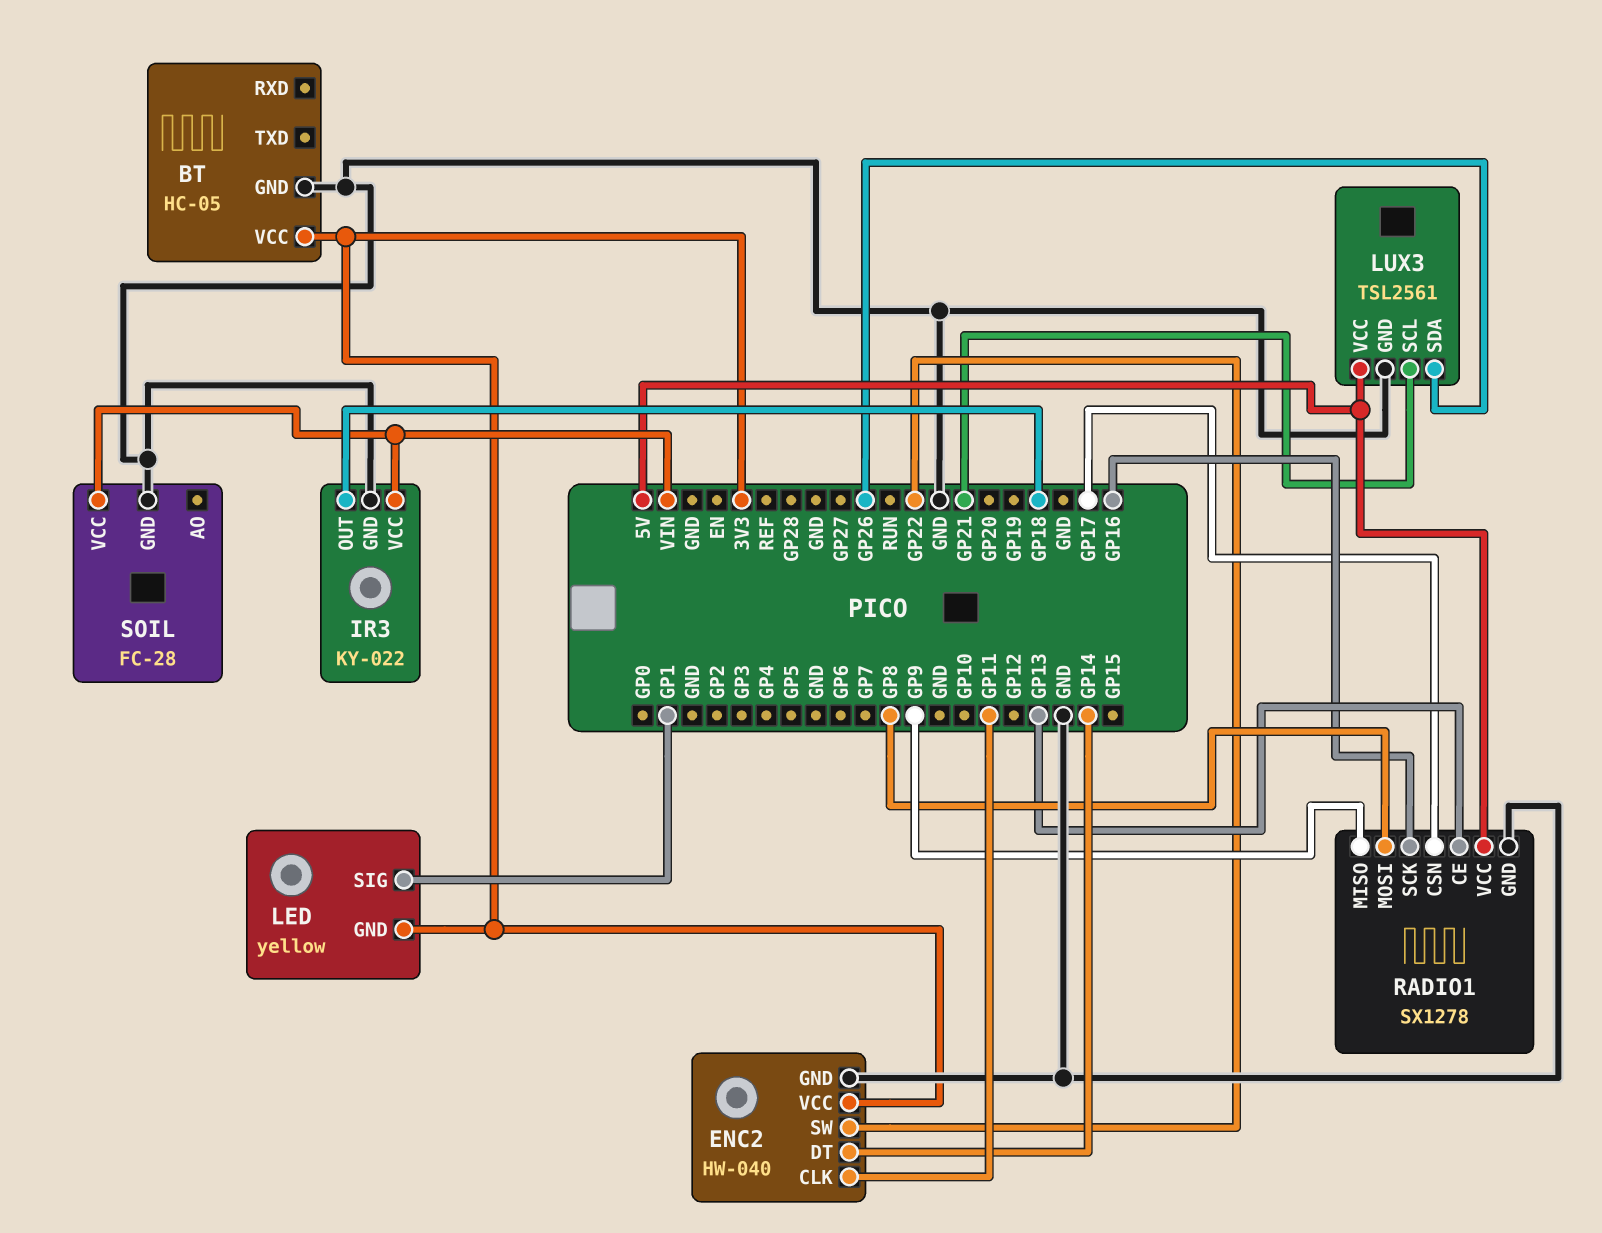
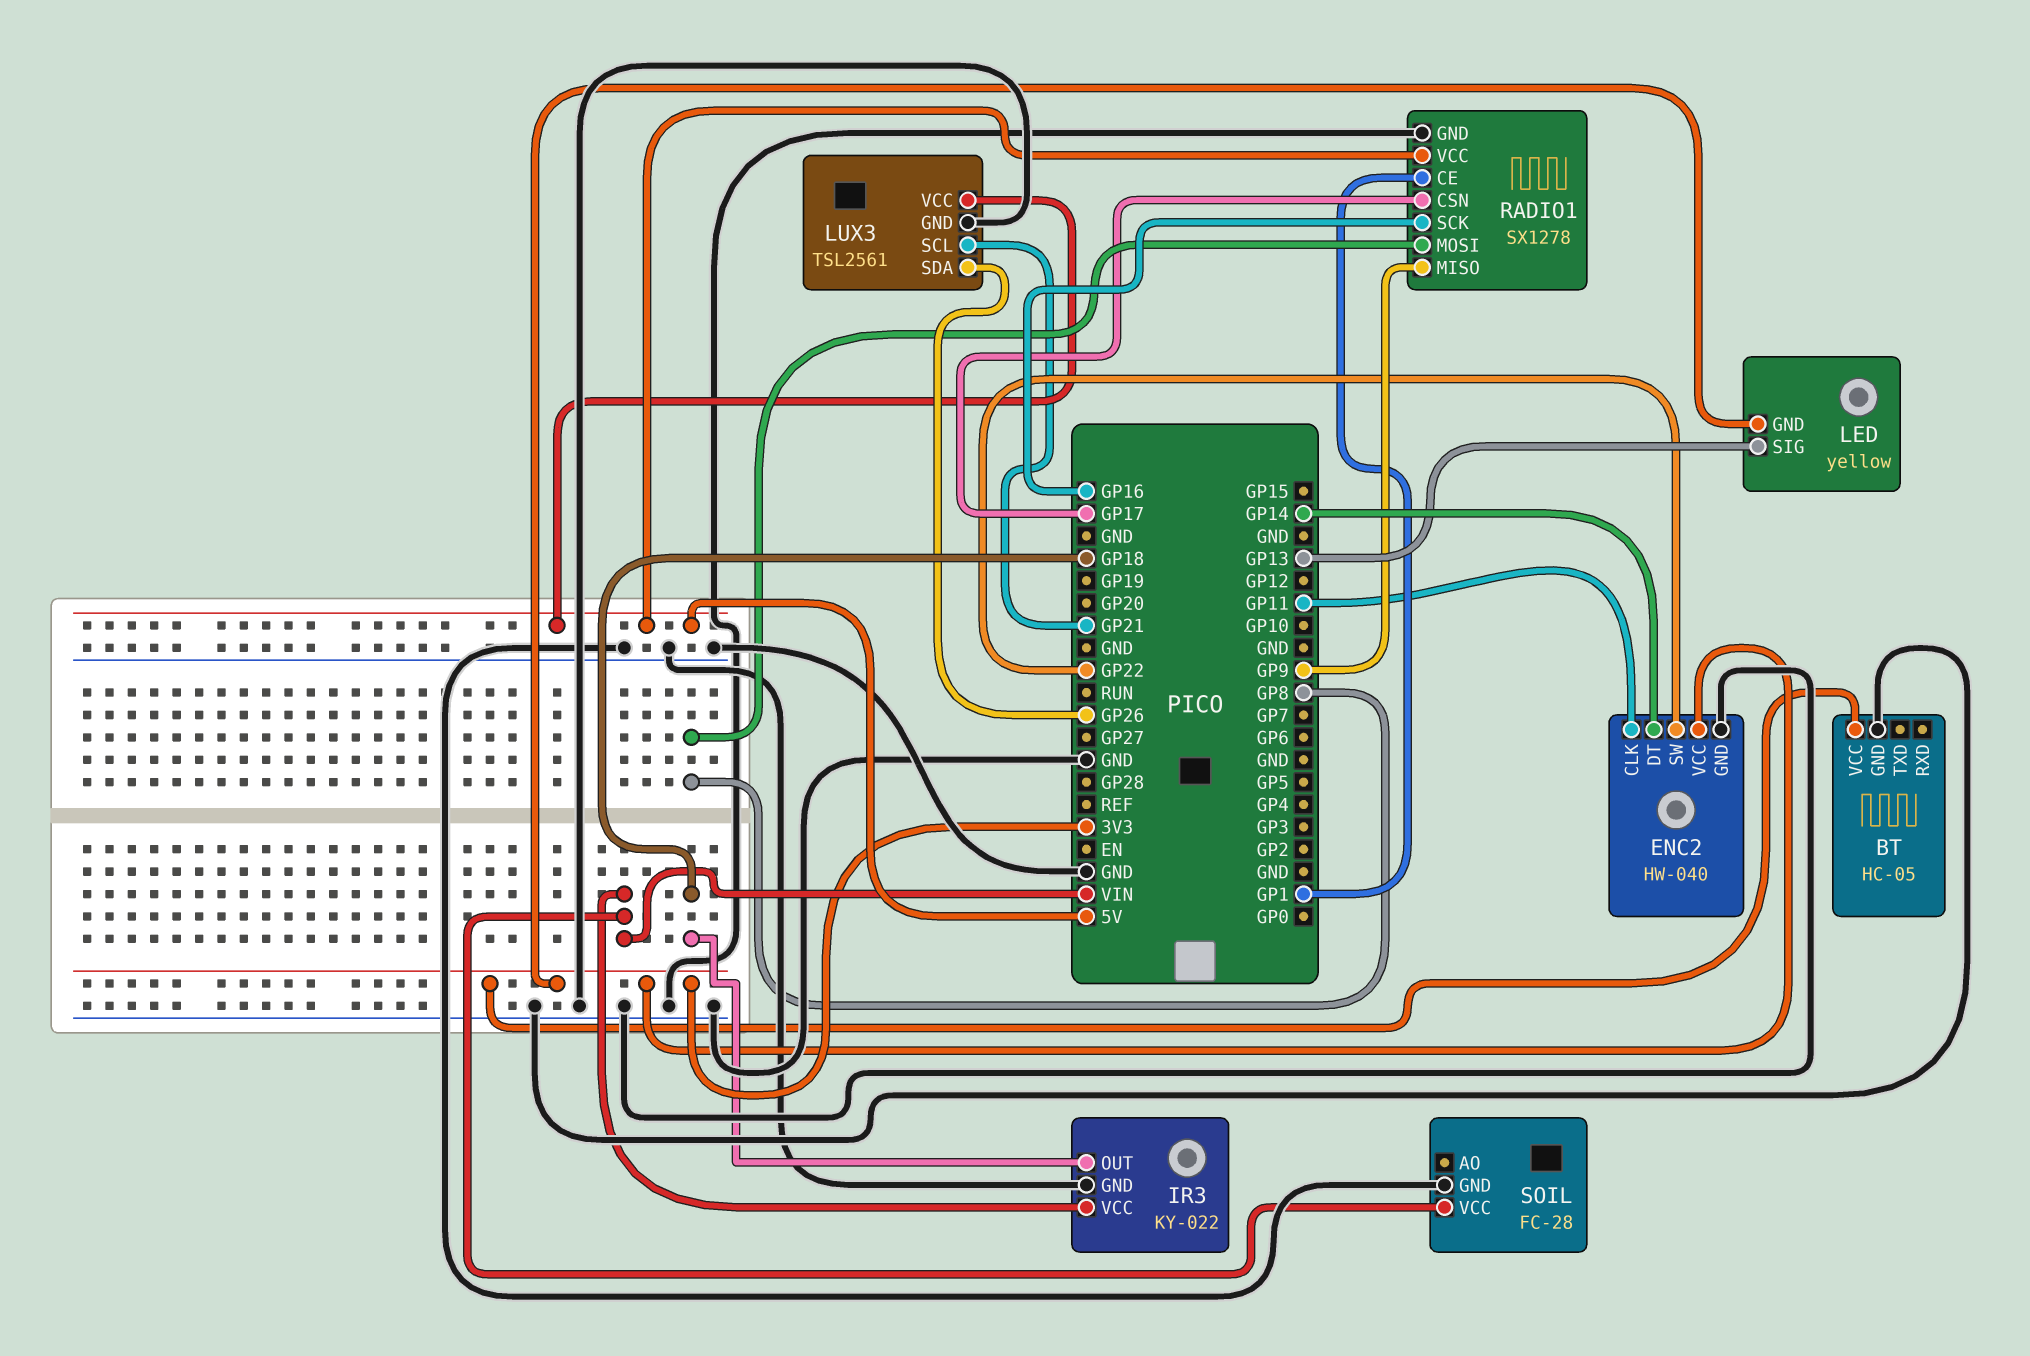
LED pin SIG: GP1 -> GP13
RADIO1 pin CE: GP13 -> GP1

